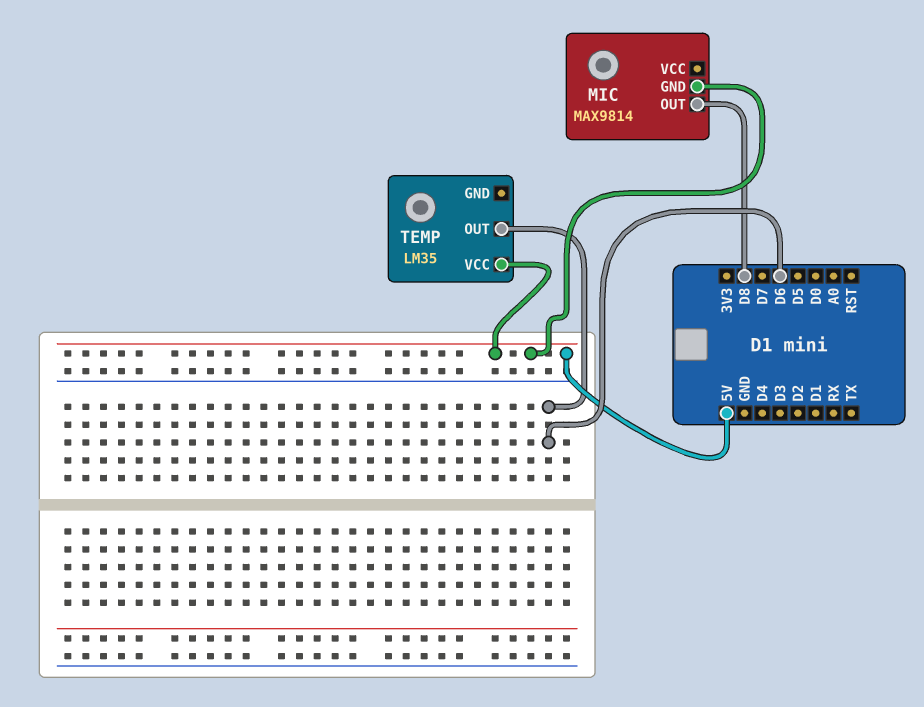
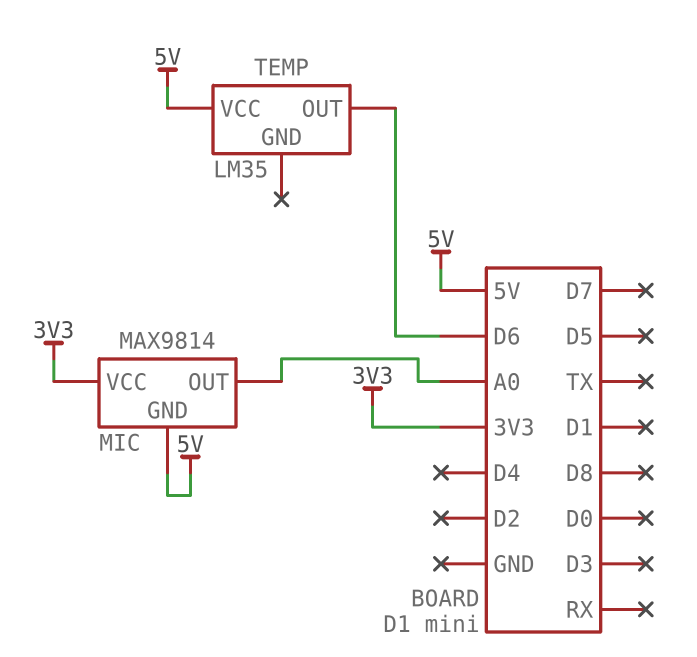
MIC pin OUT: D8 -> A0
MIC pin VCC: none -> 3V3

